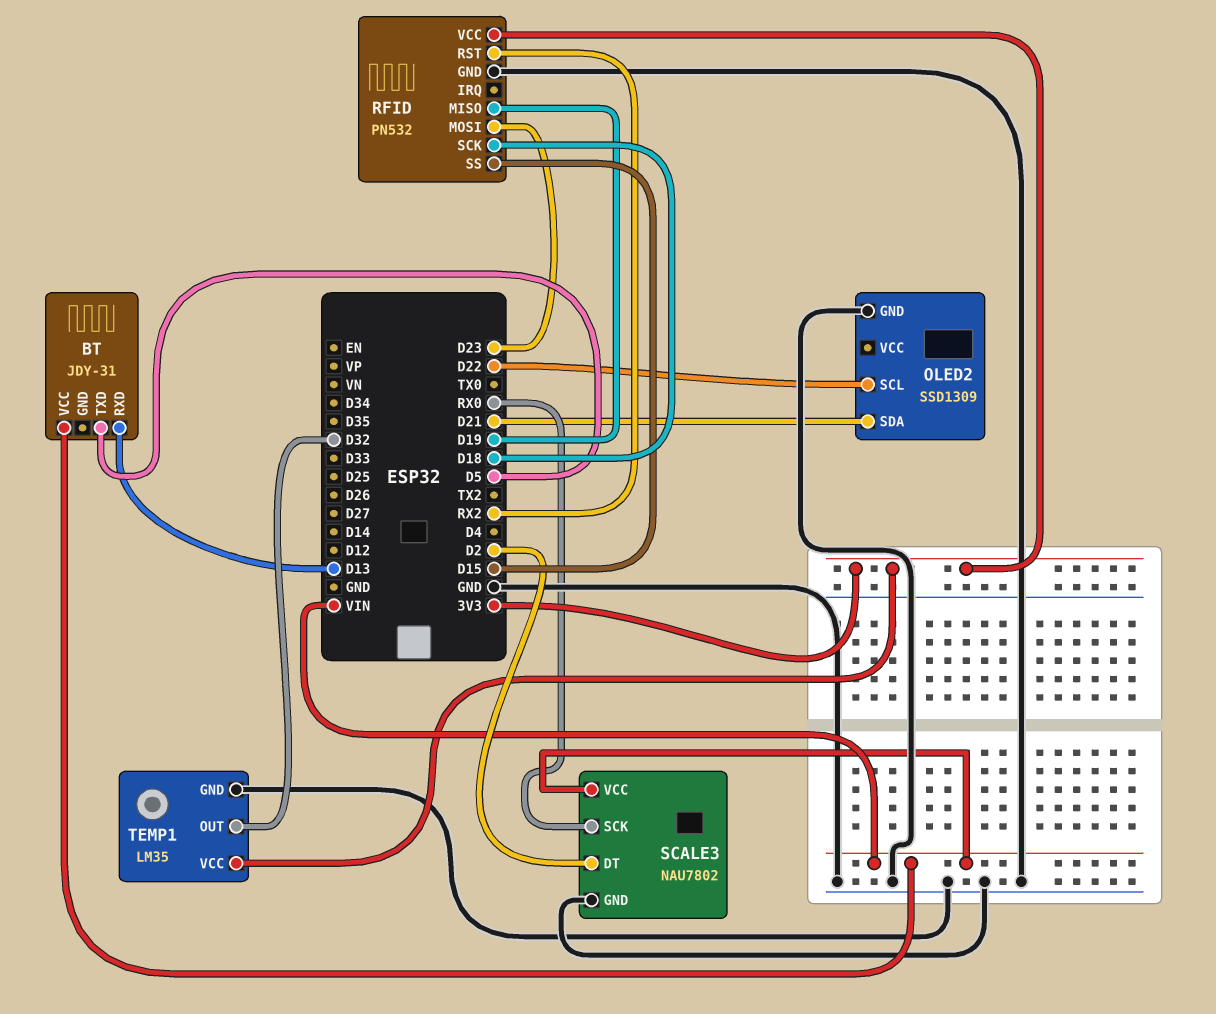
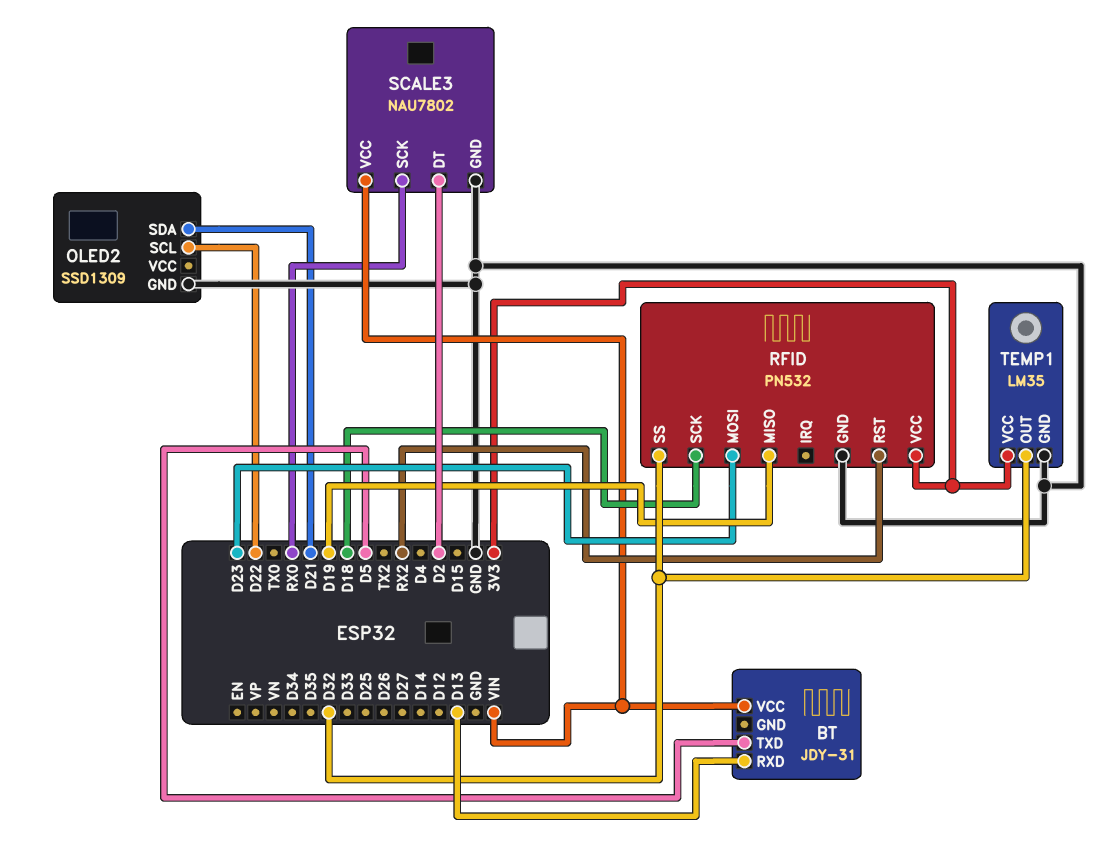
RFID pin SS: D15 -> D32

